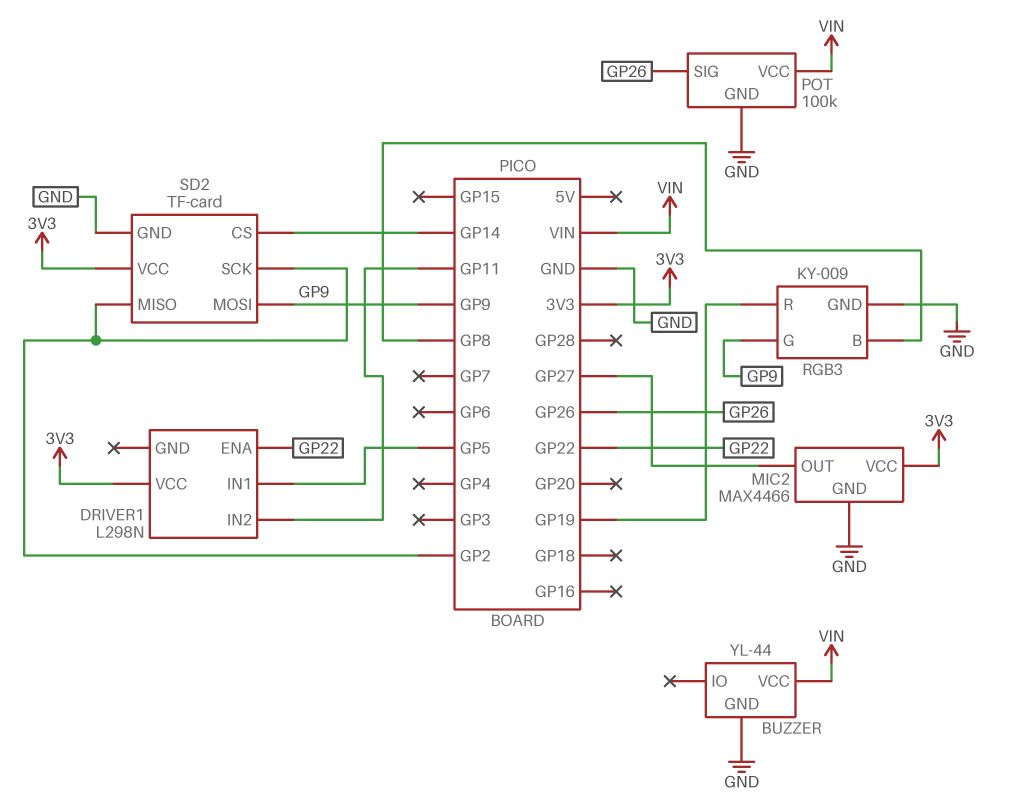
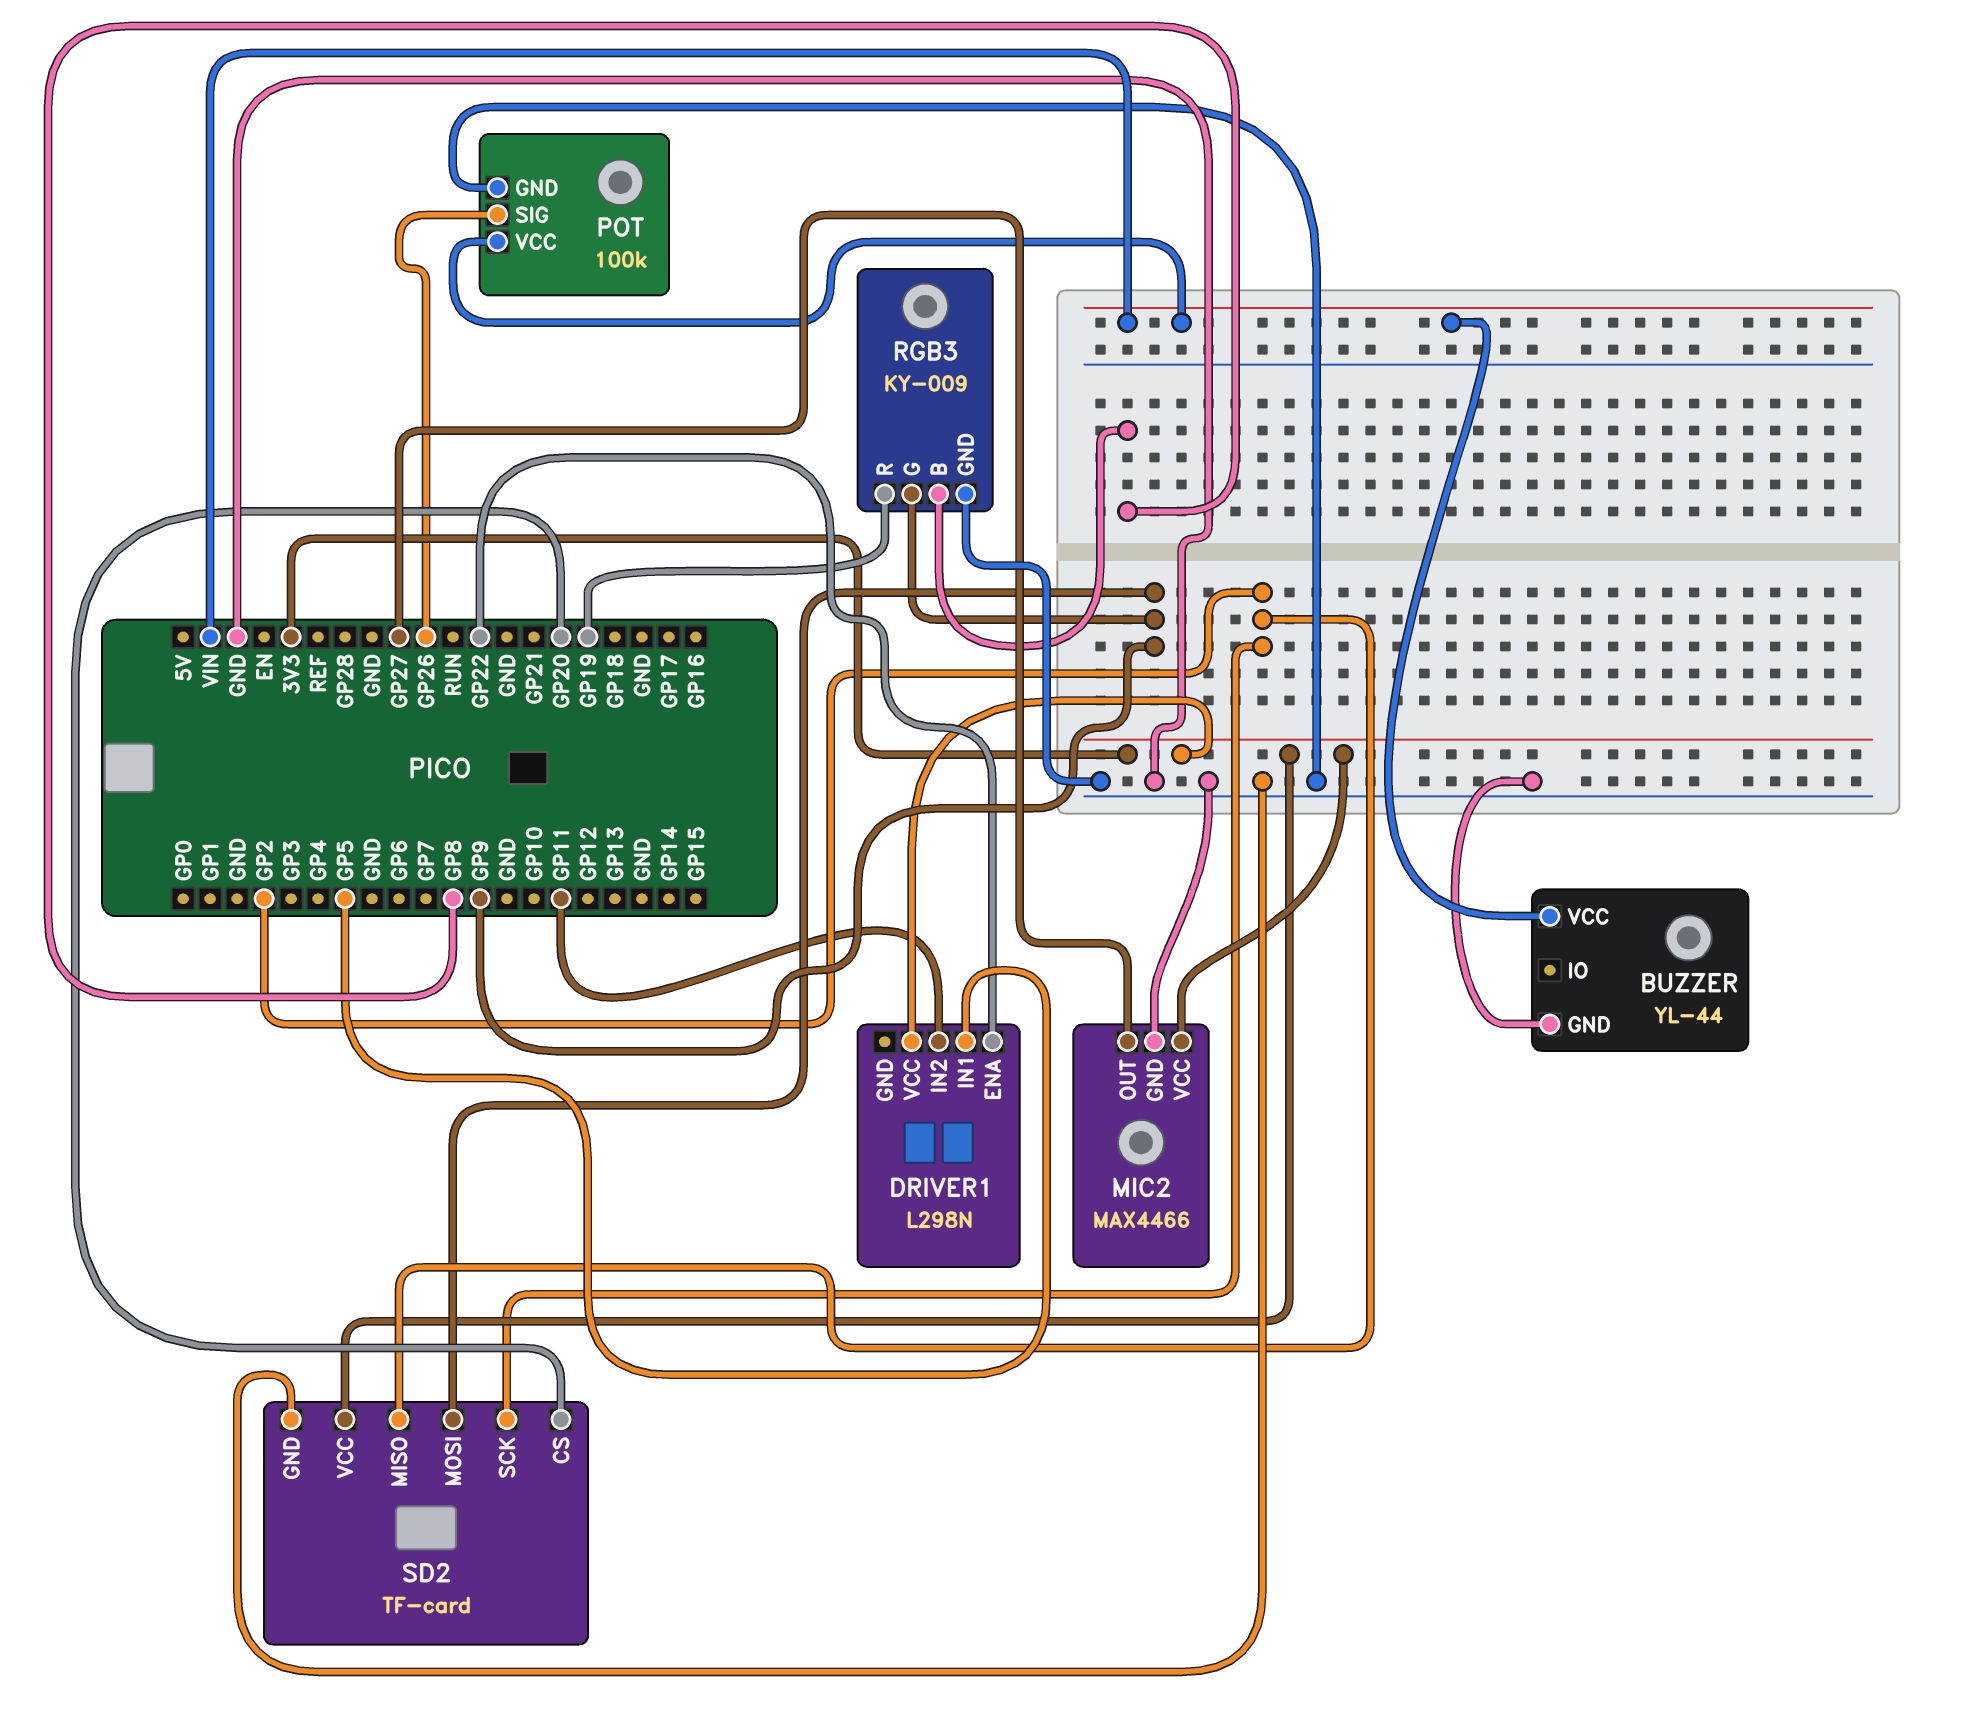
SD2 pin CS: GP14 -> GP20

